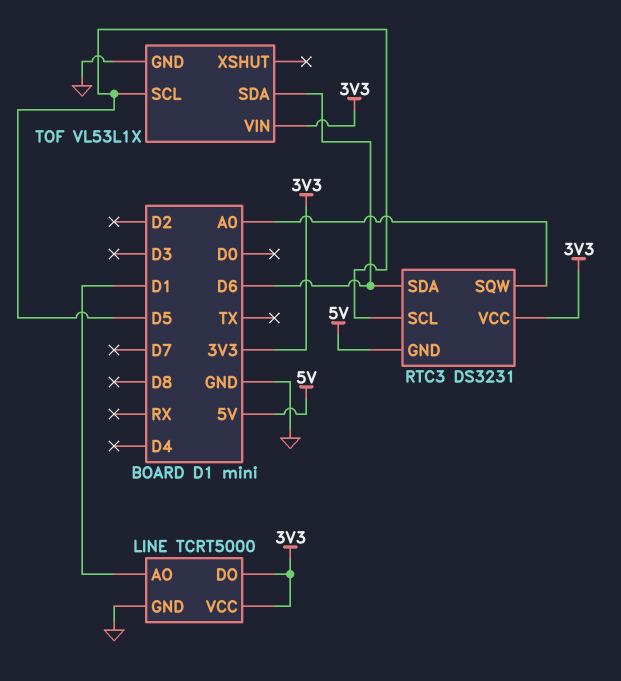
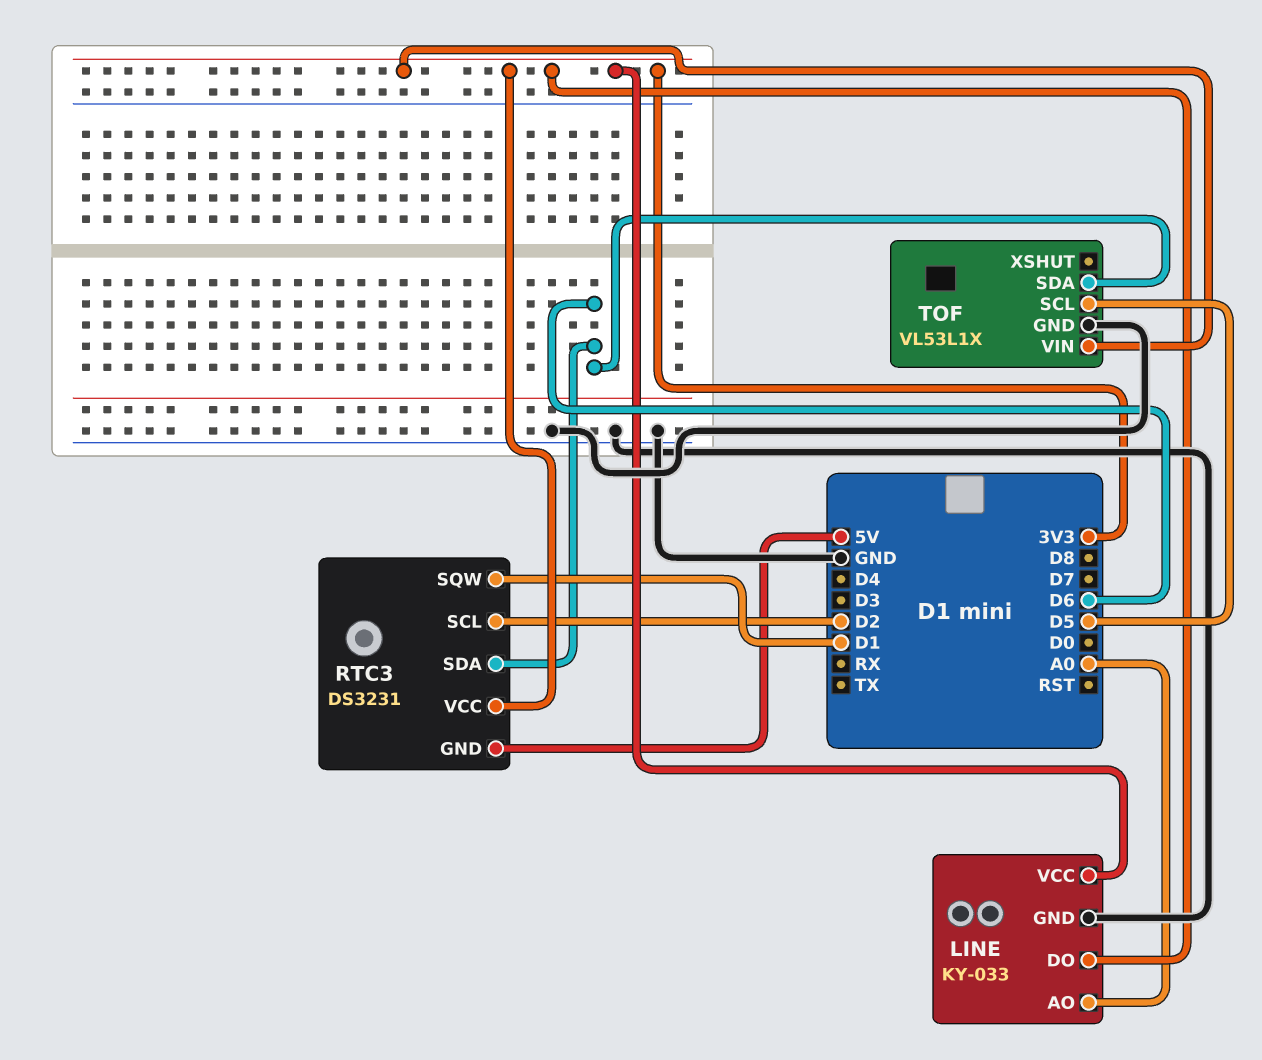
LINE: TCRT5000 -> KY-033
LINE pin AO: D1 -> A0
RTC3 pin SCL: D5 -> D2
RTC3 pin SQW: A0 -> D1

